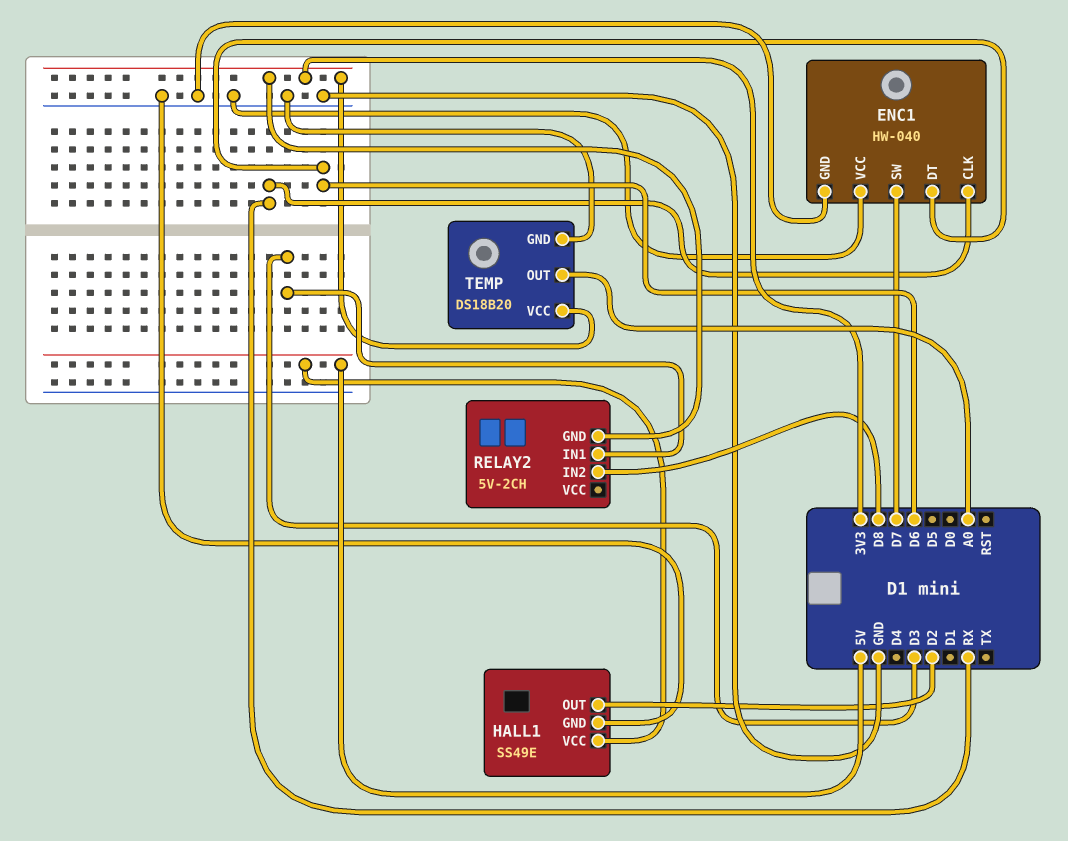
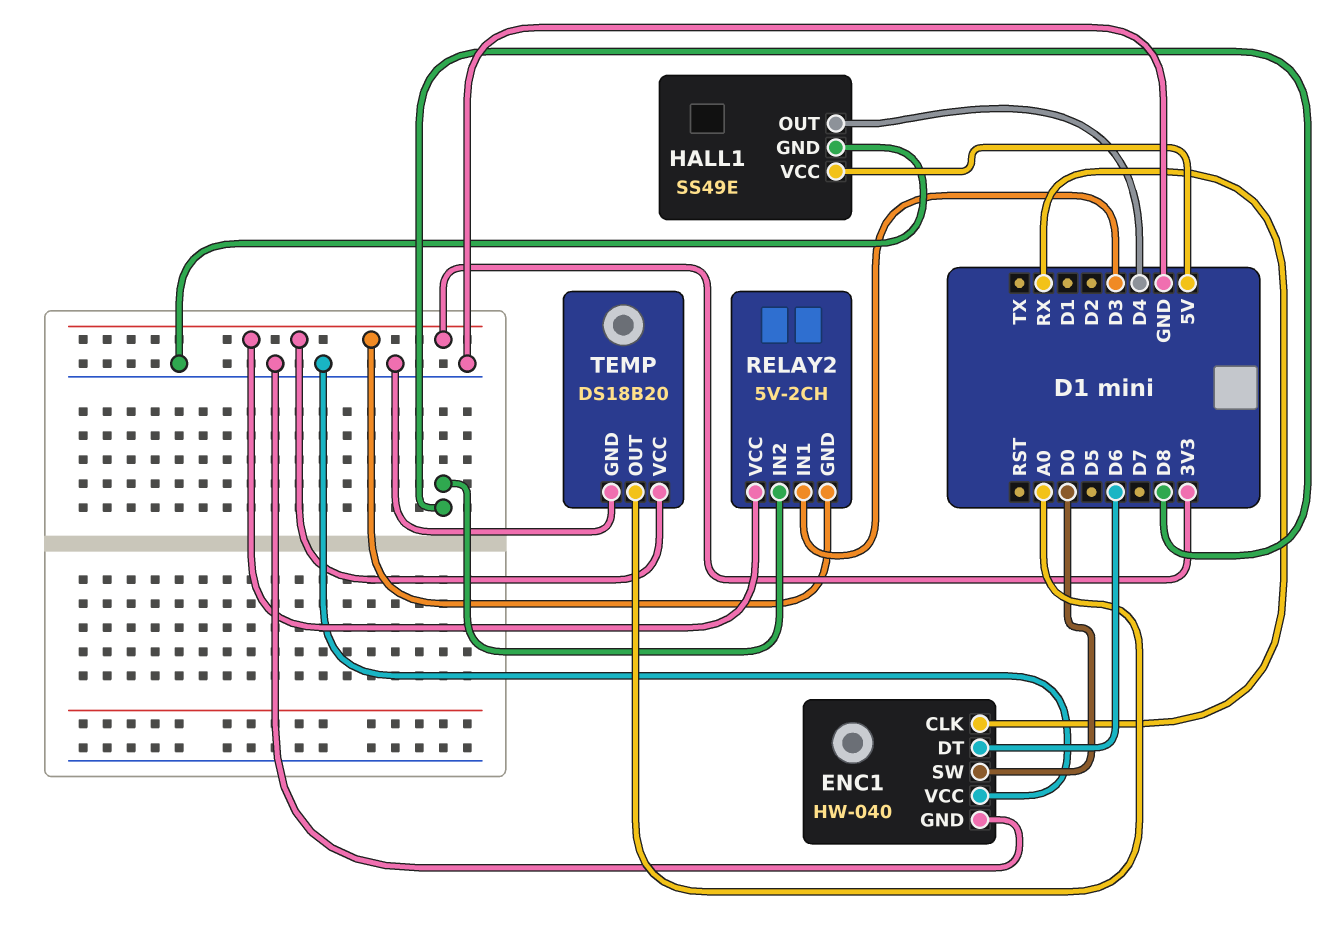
ENC1 pin SW: D7 -> D0
HALL1 pin OUT: D2 -> D4
RELAY2 pin VCC: none -> 3V3

